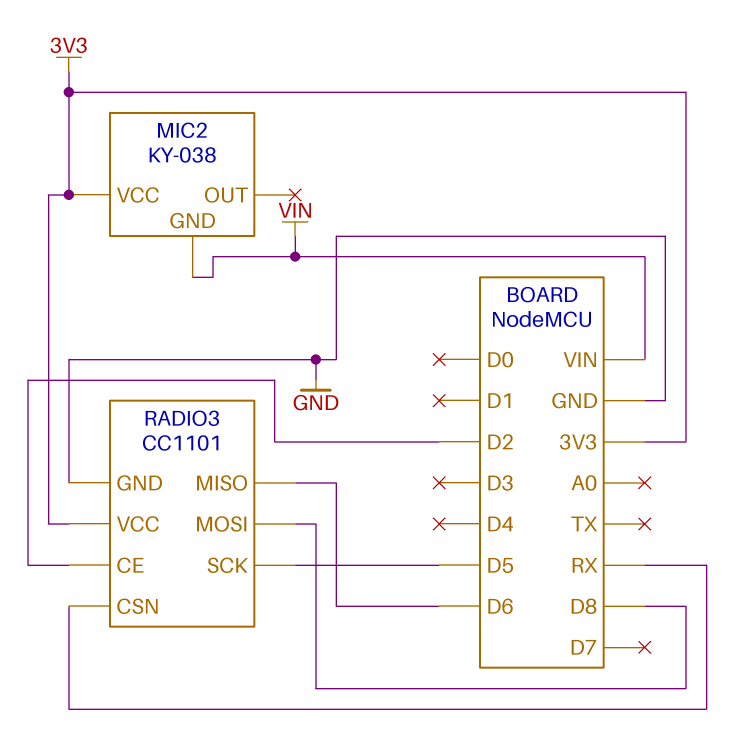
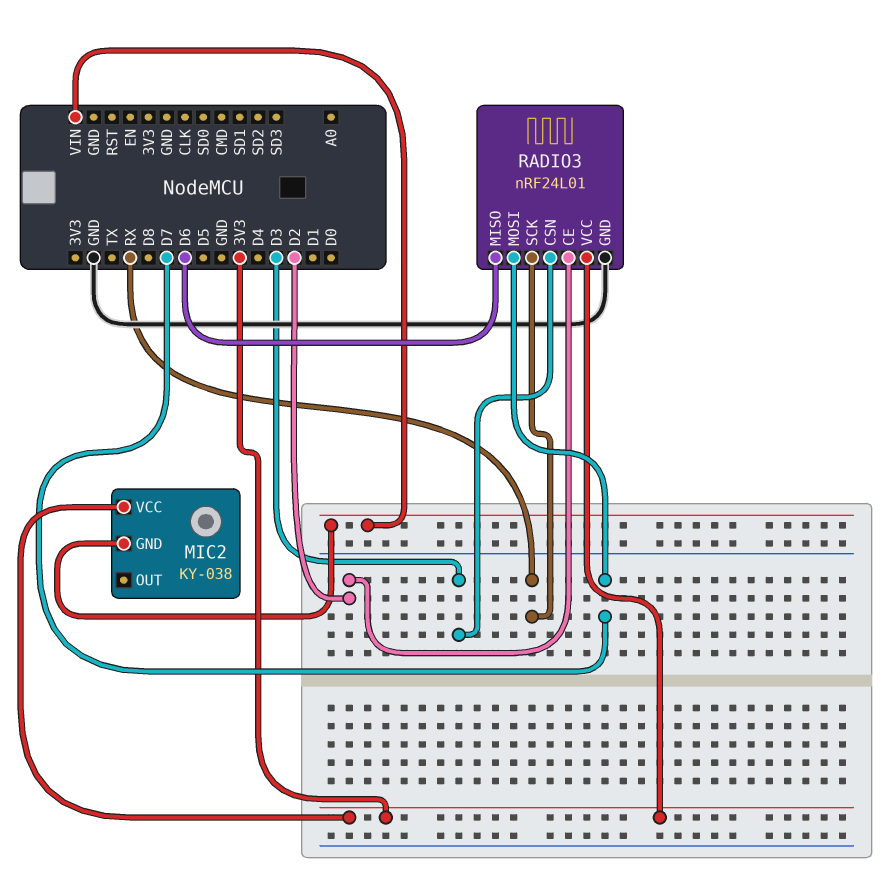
RADIO3: CC1101 -> nRF24L01
RADIO3 pin CSN: RX -> D3
RADIO3 pin MOSI: D8 -> D7
RADIO3 pin SCK: D5 -> RX

